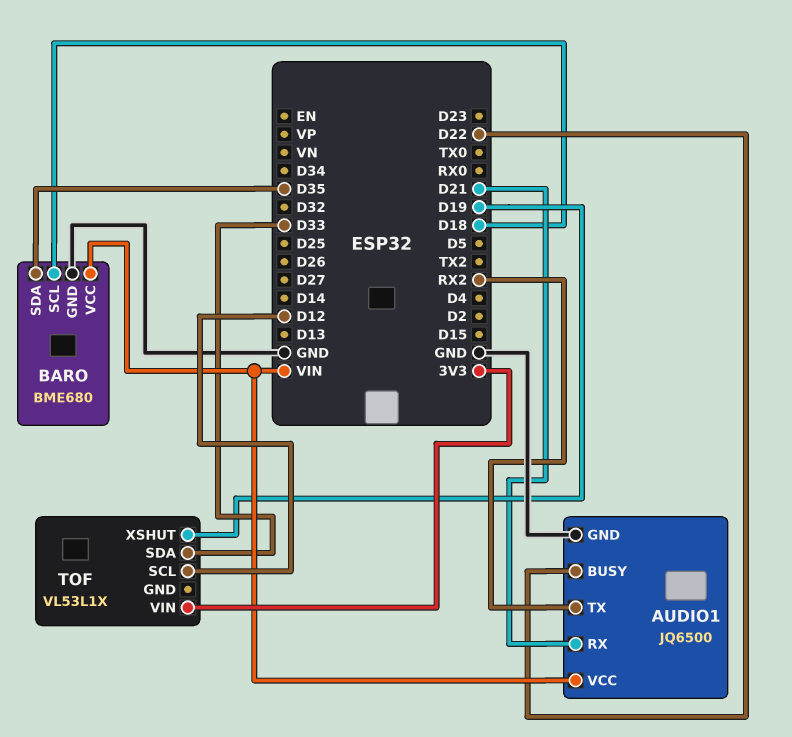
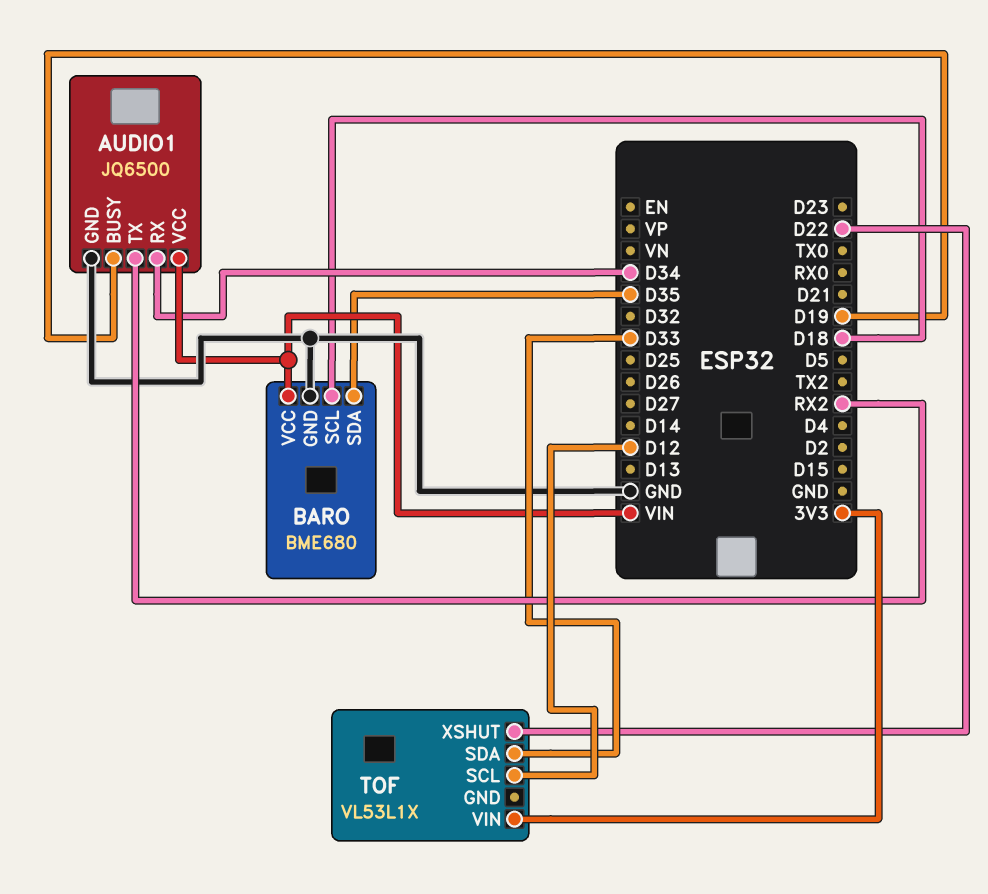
AUDIO1 pin BUSY: D22 -> D19
AUDIO1 pin RX: D21 -> D34
TOF pin XSHUT: D19 -> D22

